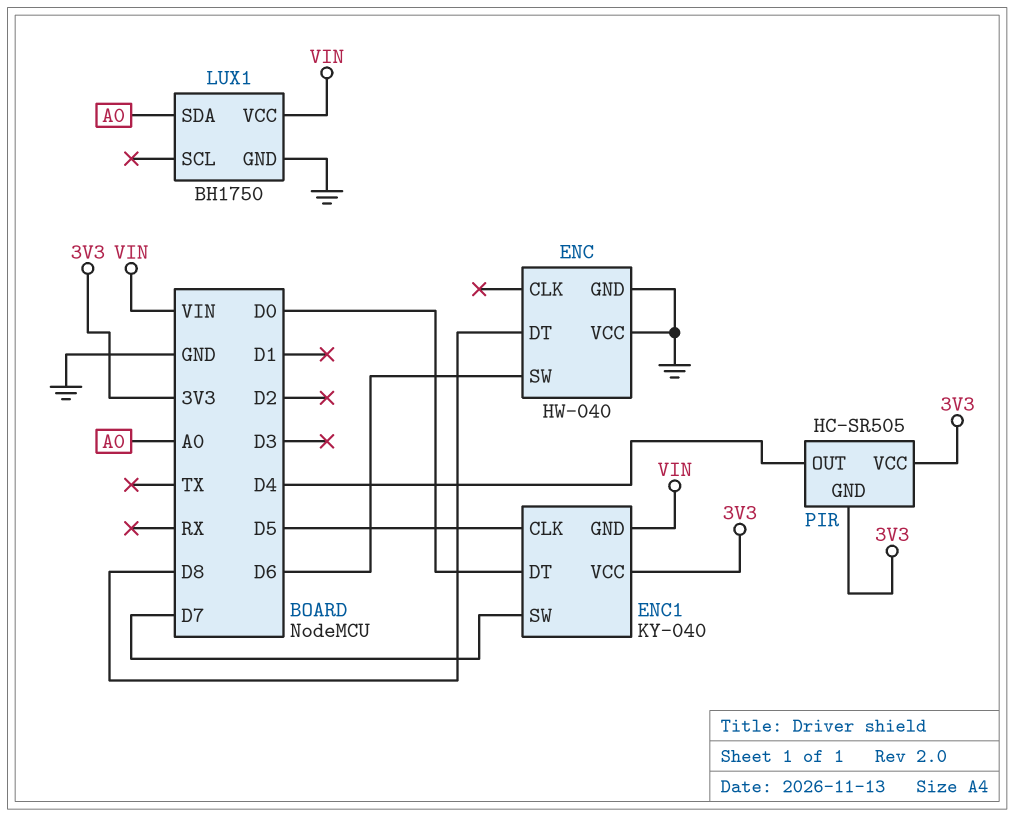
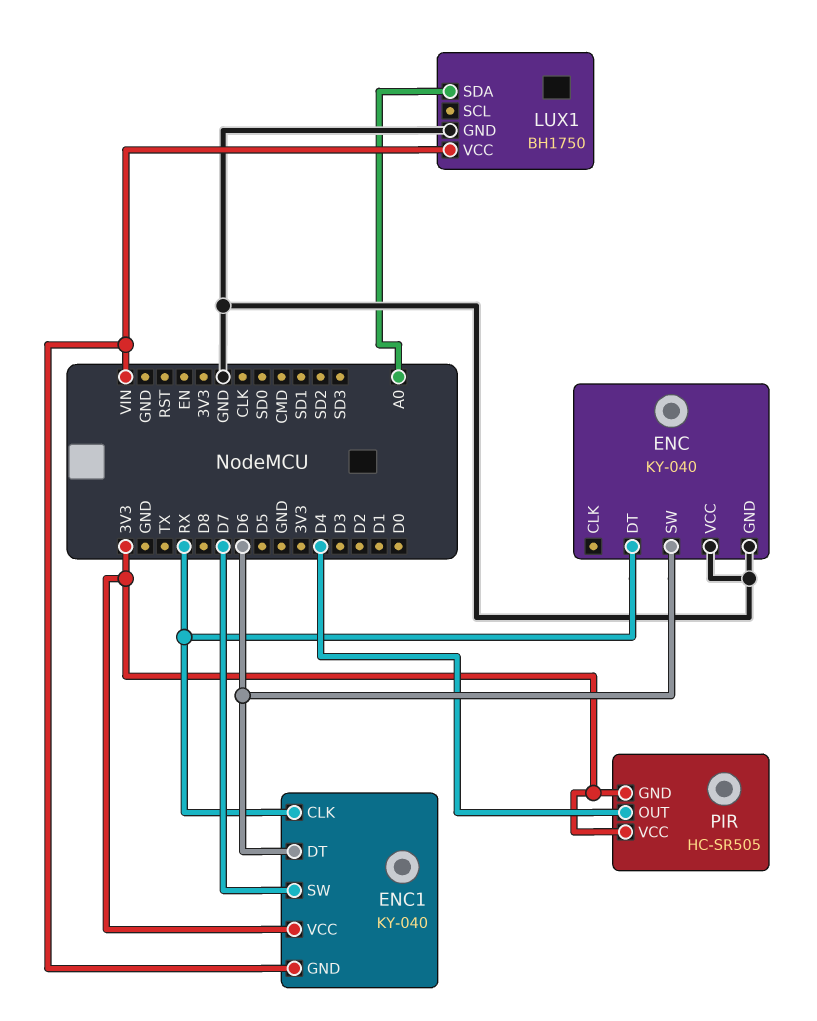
ENC: HW-040 -> KY-040
ENC pin DT: D8 -> RX
ENC1 pin CLK: D5 -> RX
ENC1 pin DT: D0 -> D6

